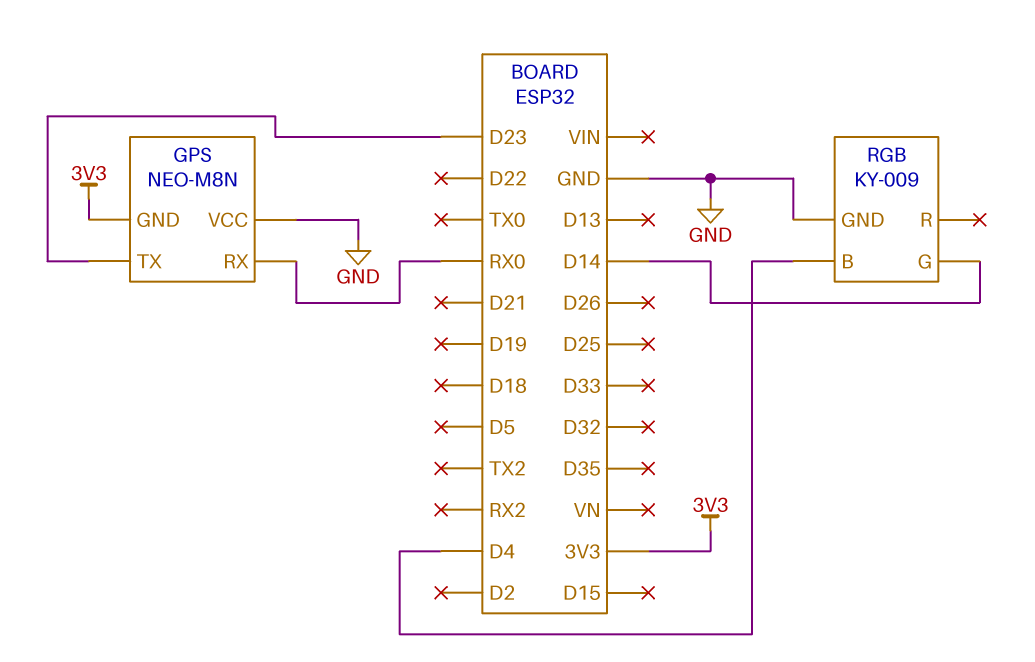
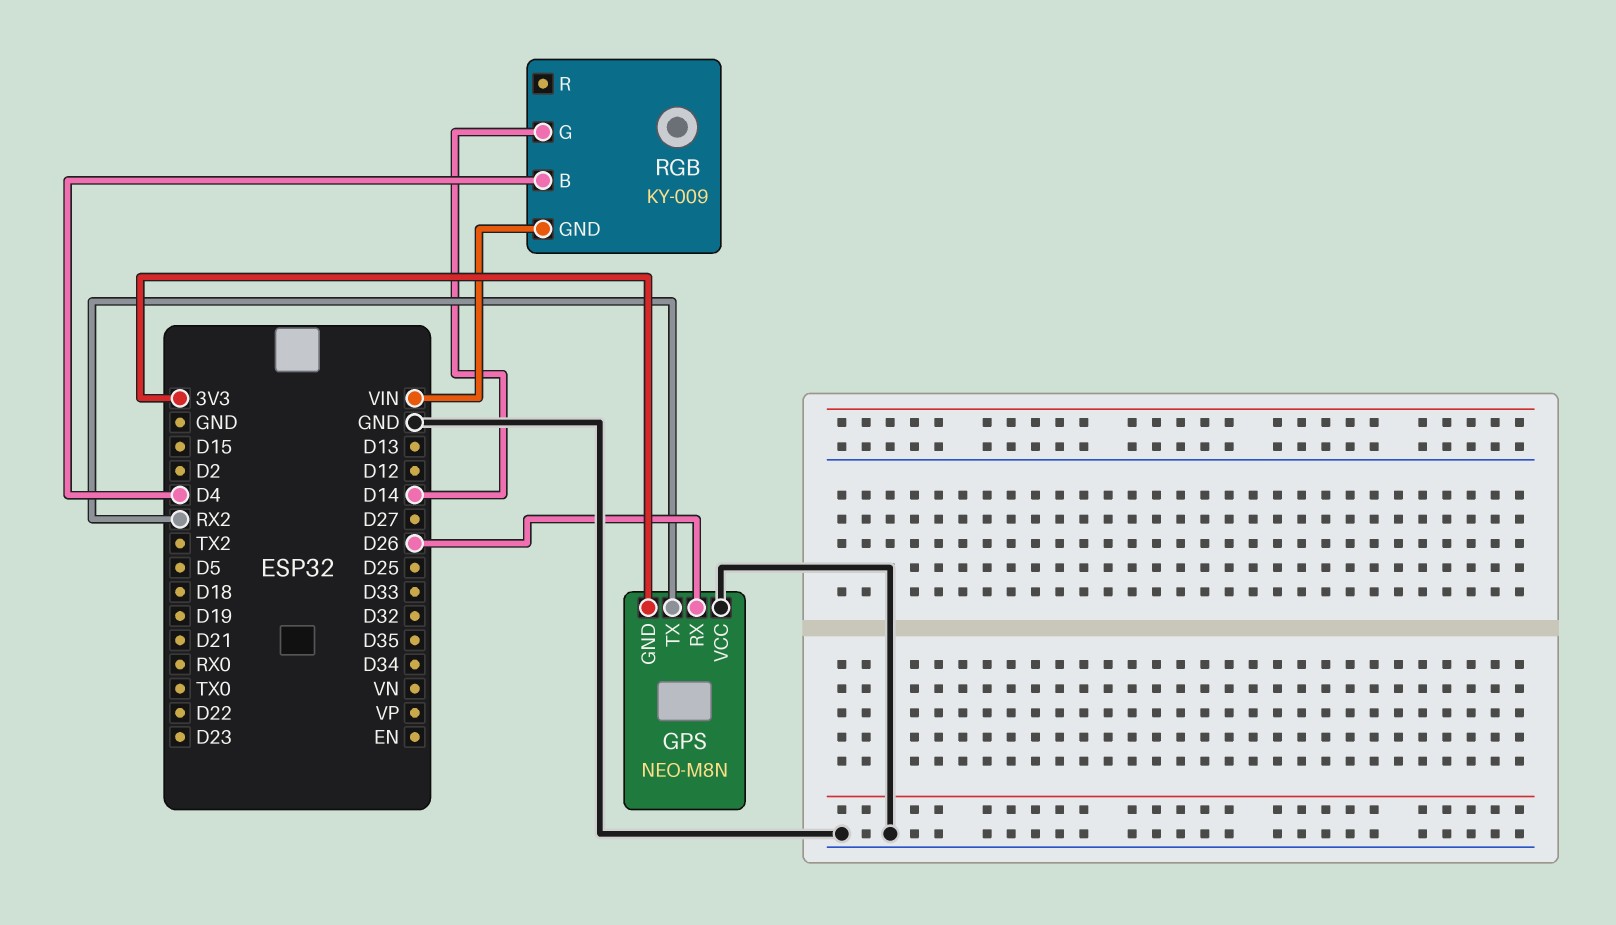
GPS pin RX: RX0 -> D26
GPS pin TX: D23 -> RX2
RGB pin GND: GND -> VIN

